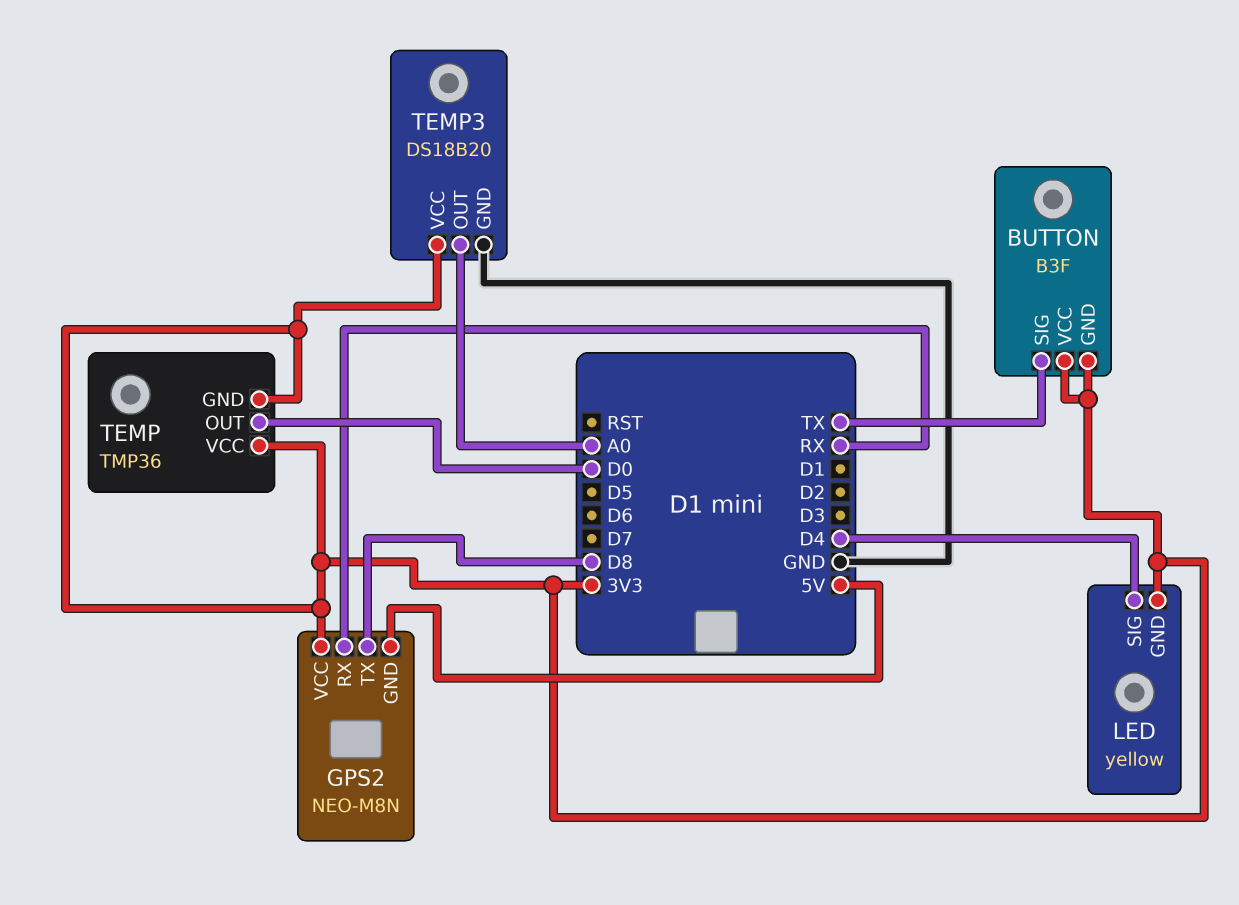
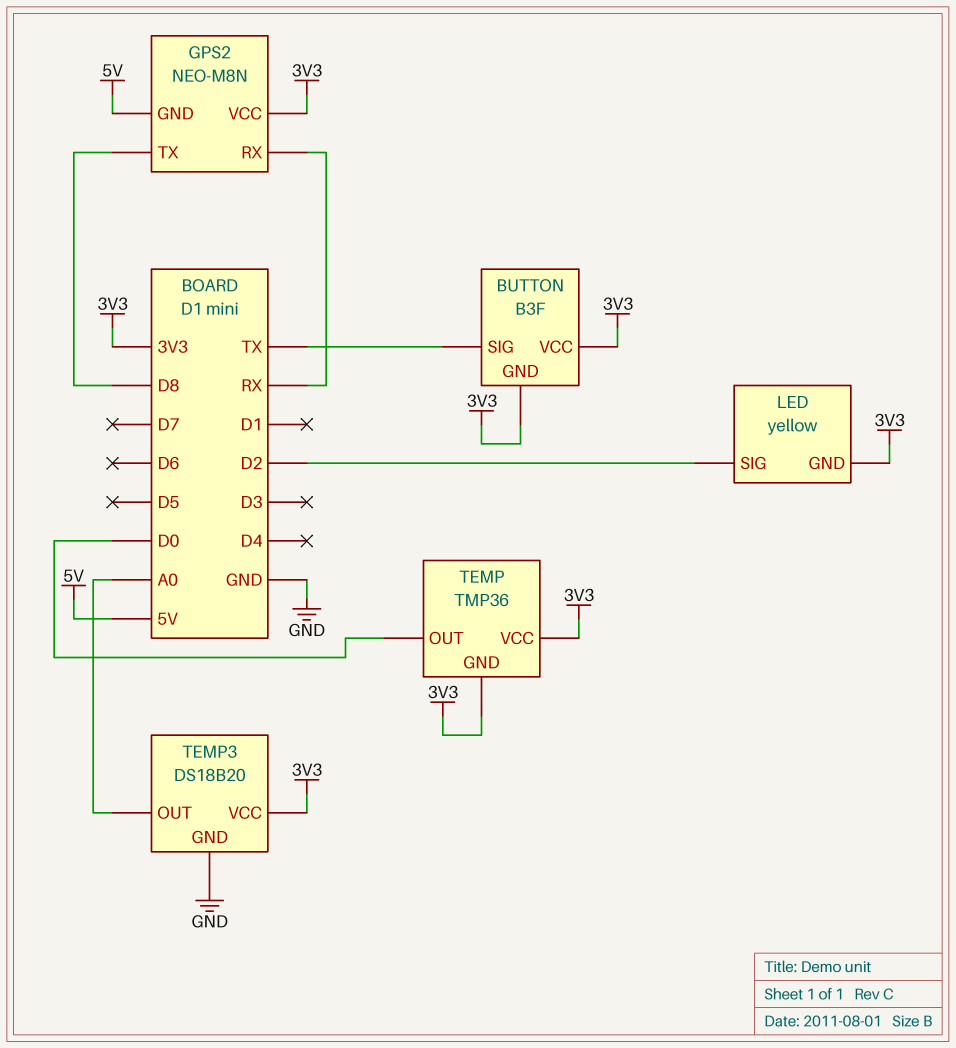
LED pin SIG: D4 -> D2

